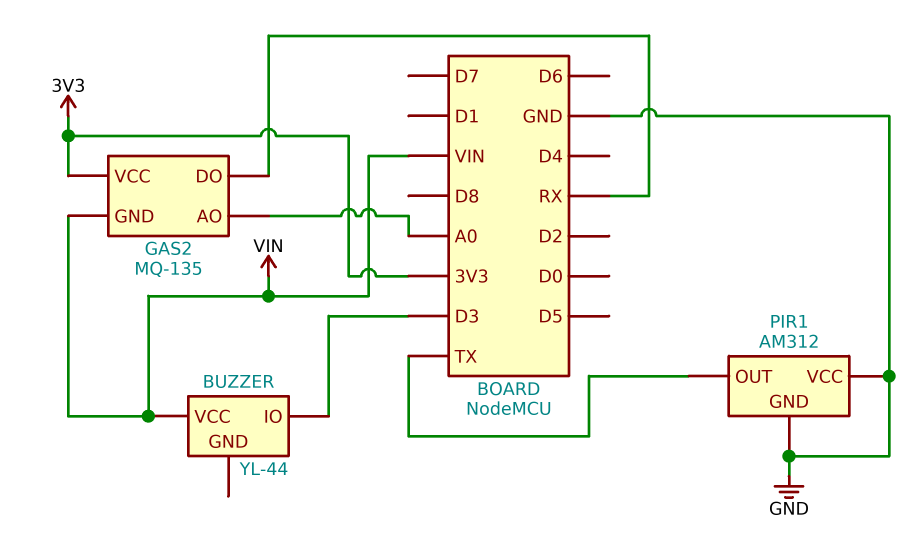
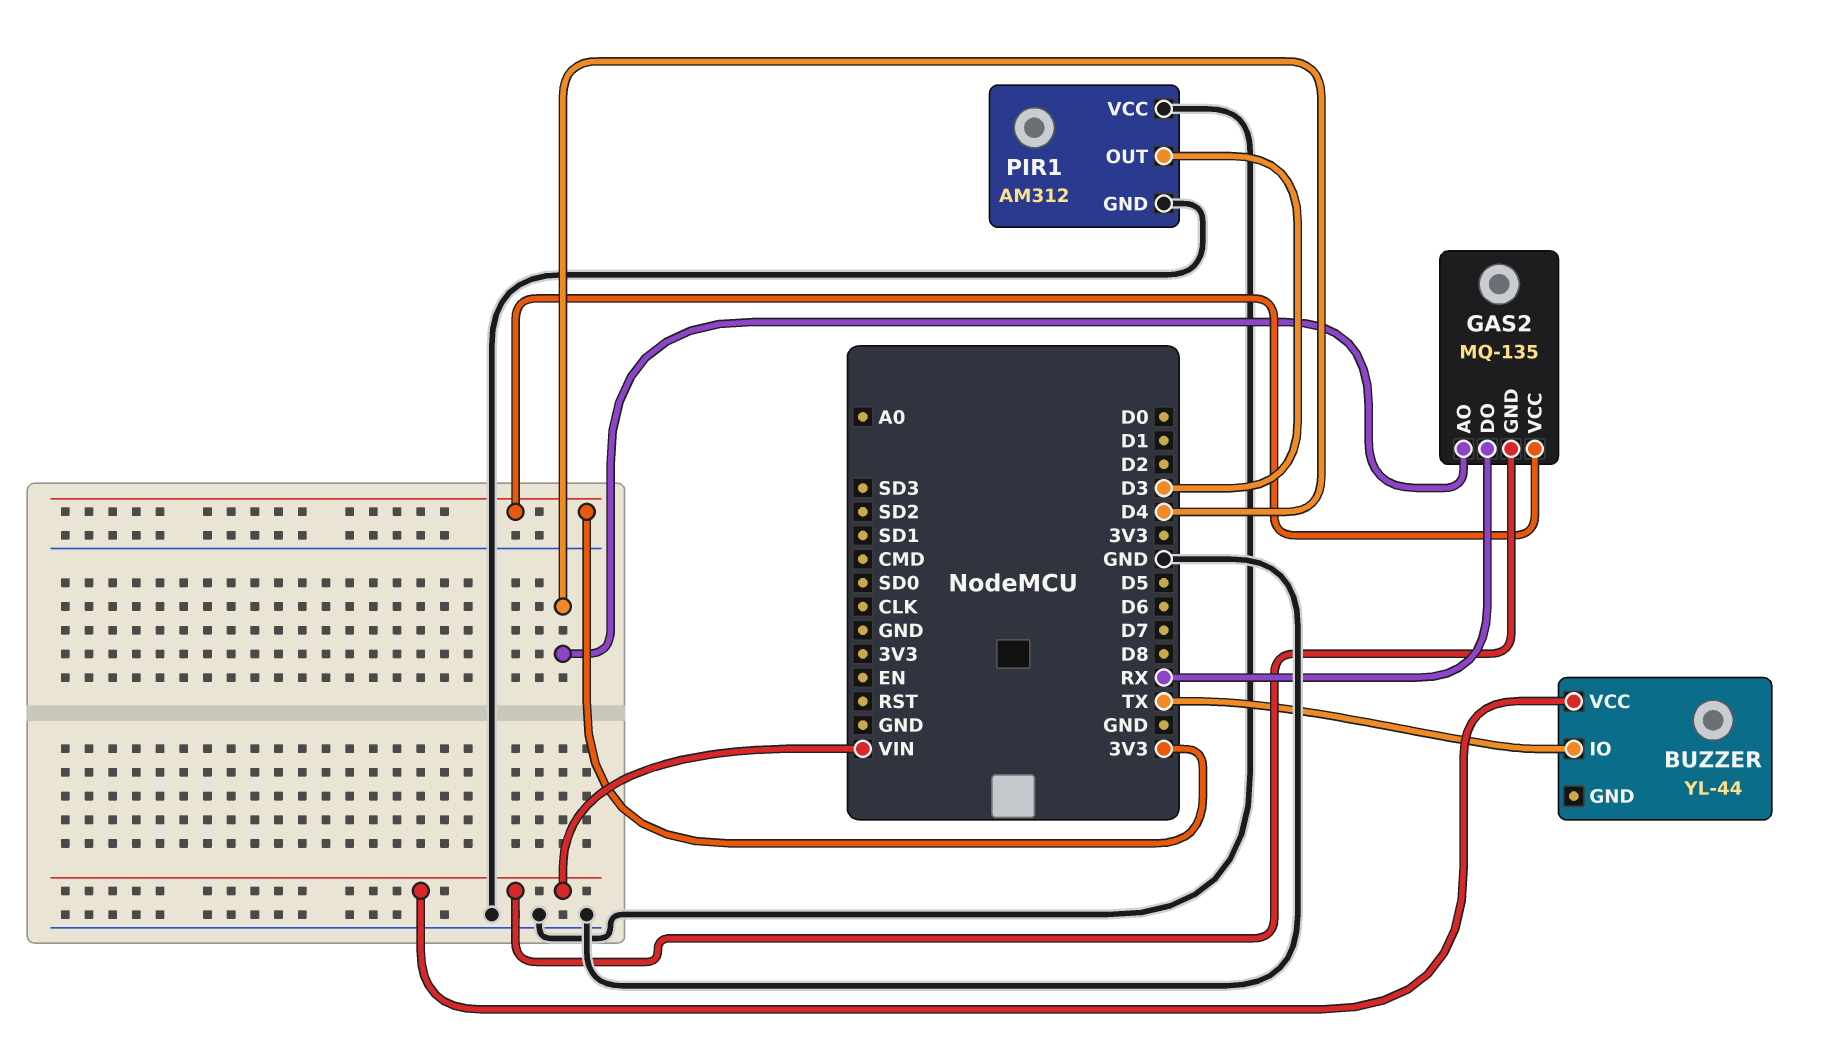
BUZZER pin IO: D3 -> TX
GAS2 pin AO: A0 -> D4
PIR1 pin OUT: TX -> D3

